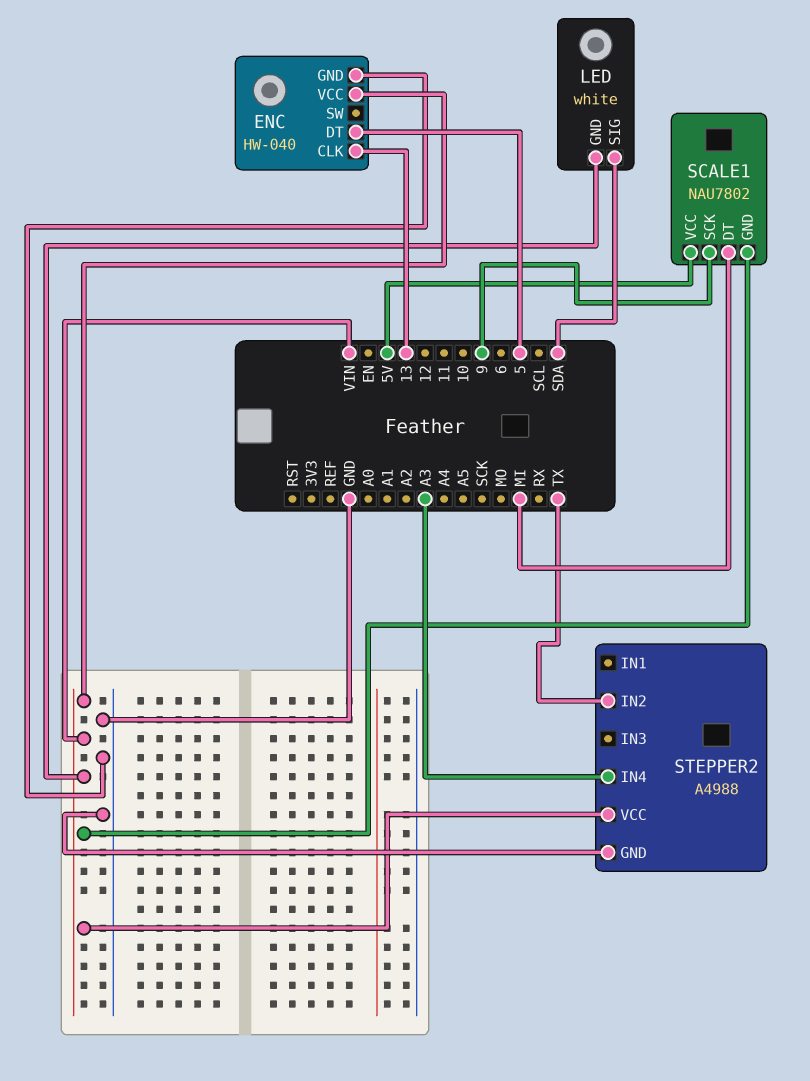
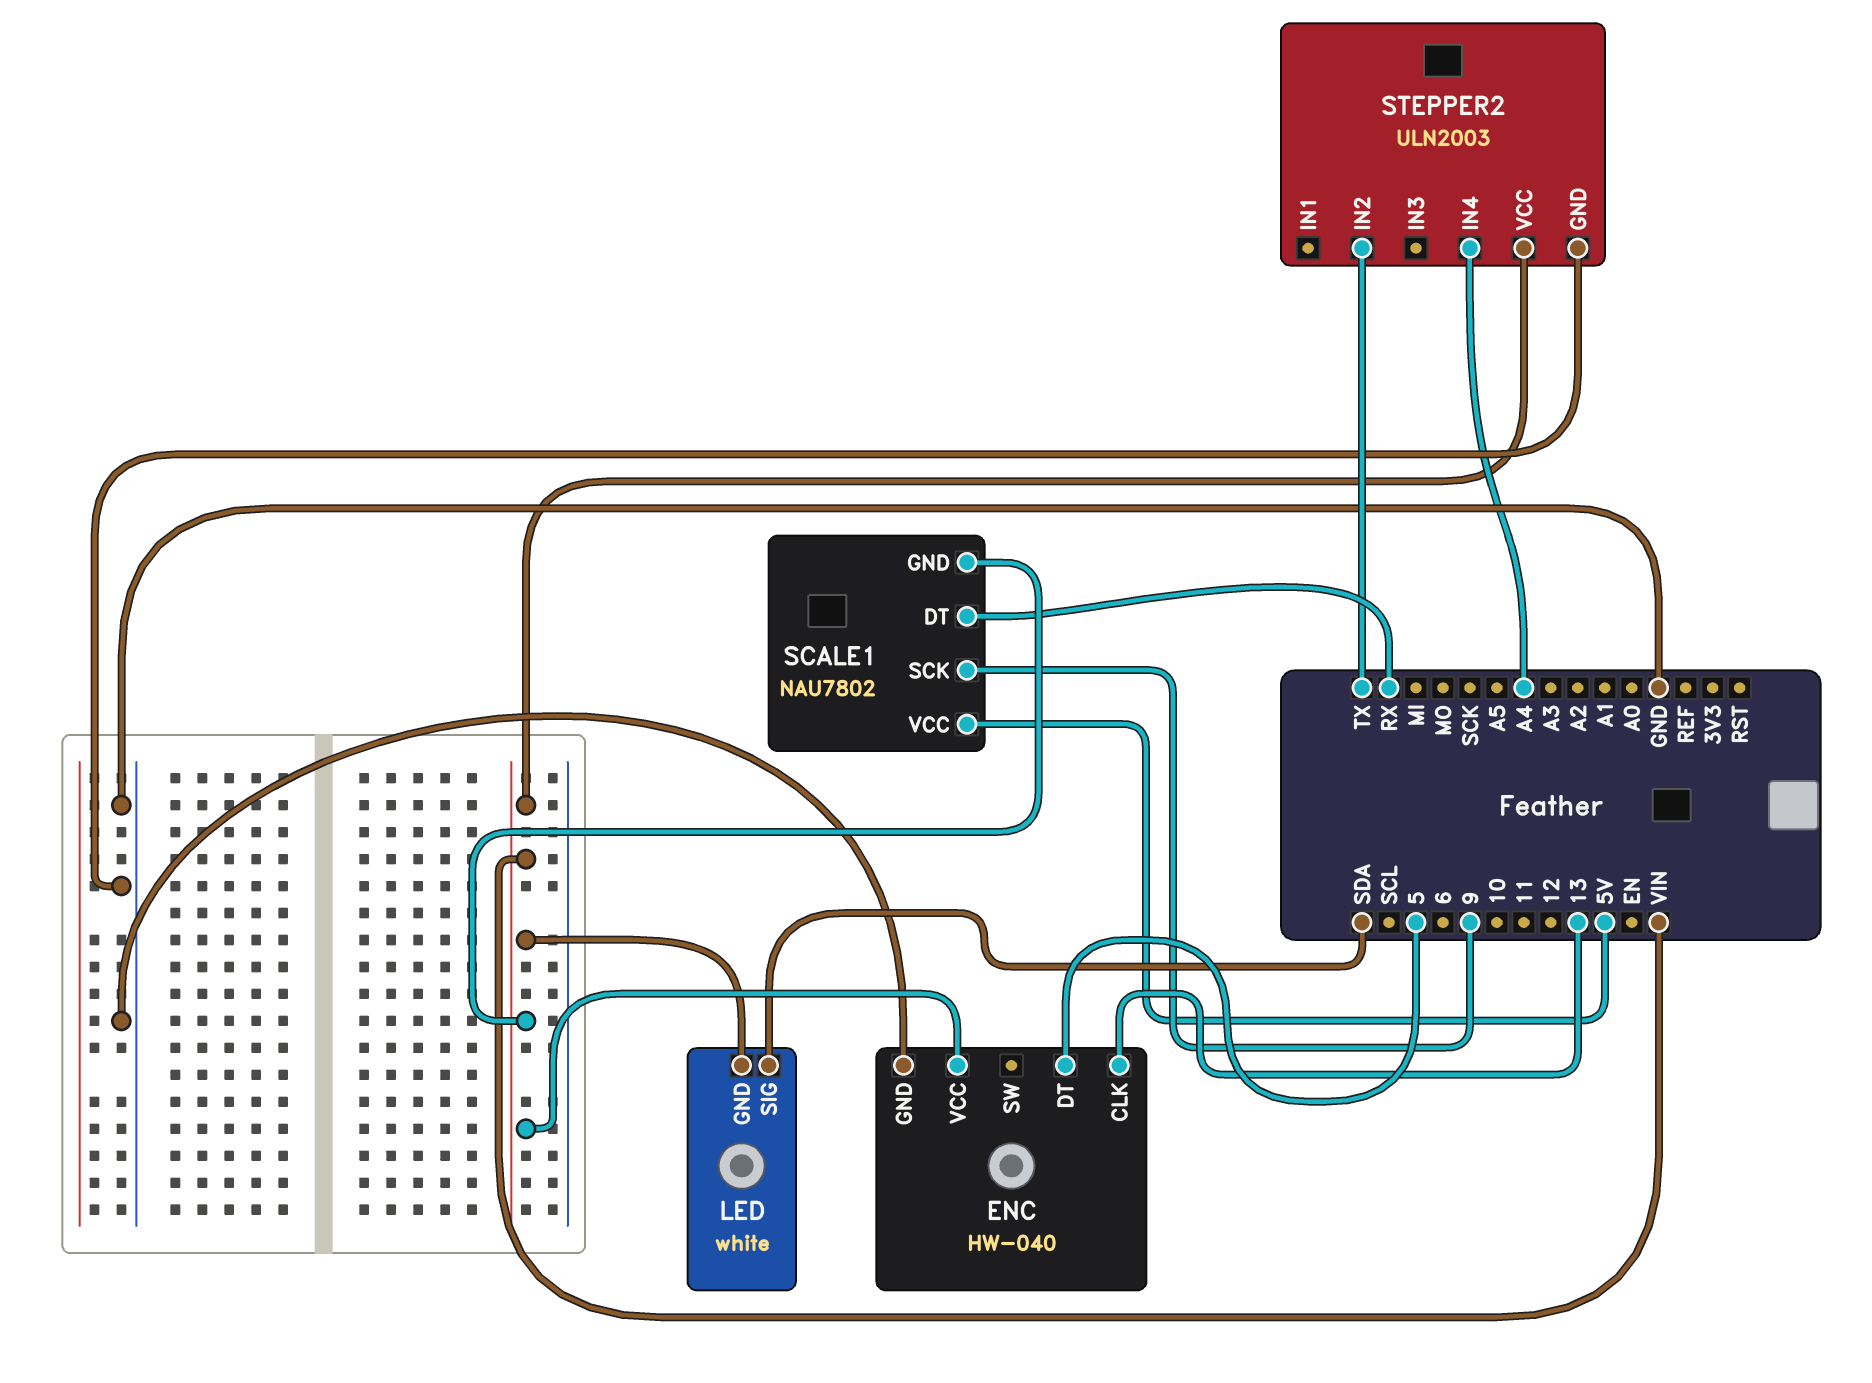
SCALE1 pin DT: MI -> RX
STEPPER2: A4988 -> ULN2003
STEPPER2 pin IN4: A3 -> A4

